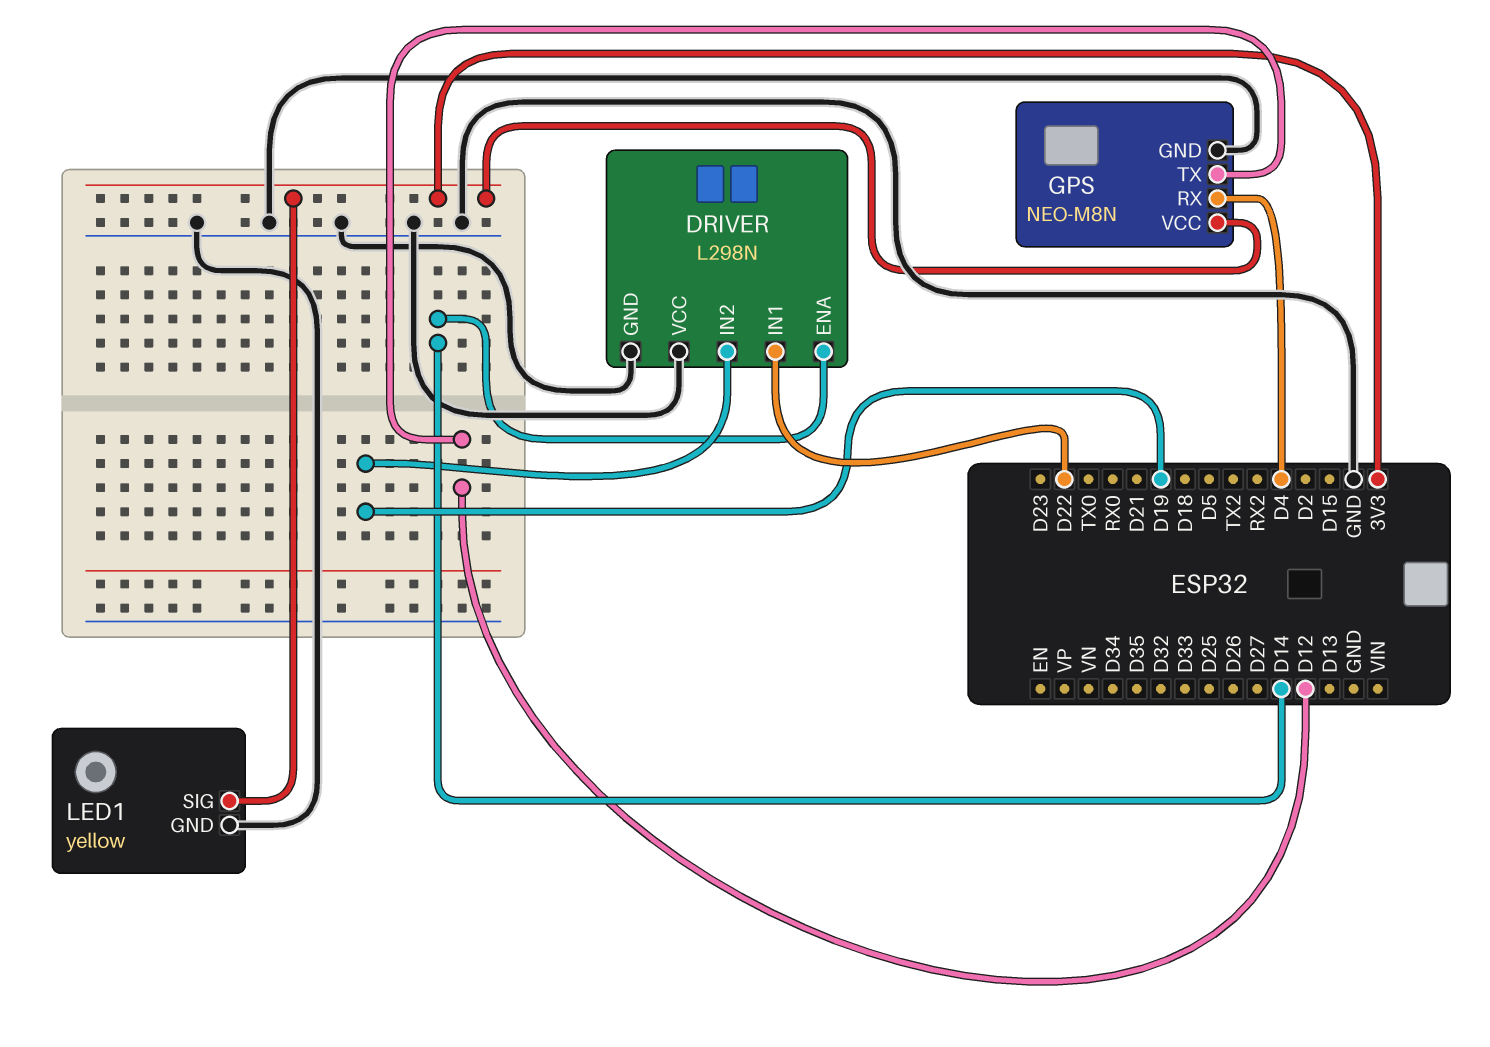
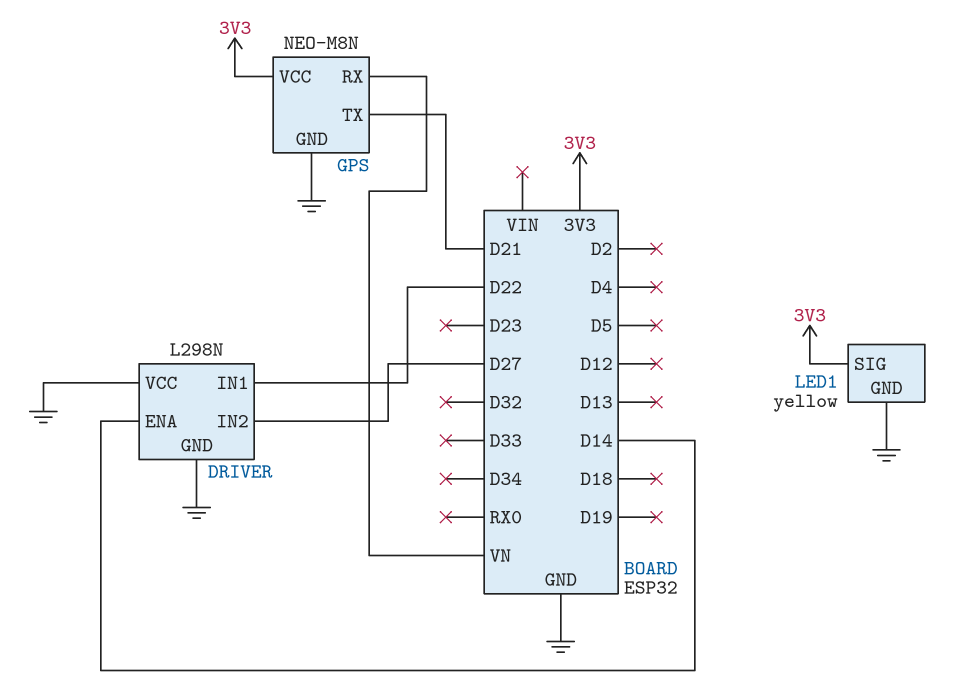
DRIVER pin IN2: D19 -> D27
GPS pin RX: D4 -> VN
GPS pin TX: D12 -> D21

